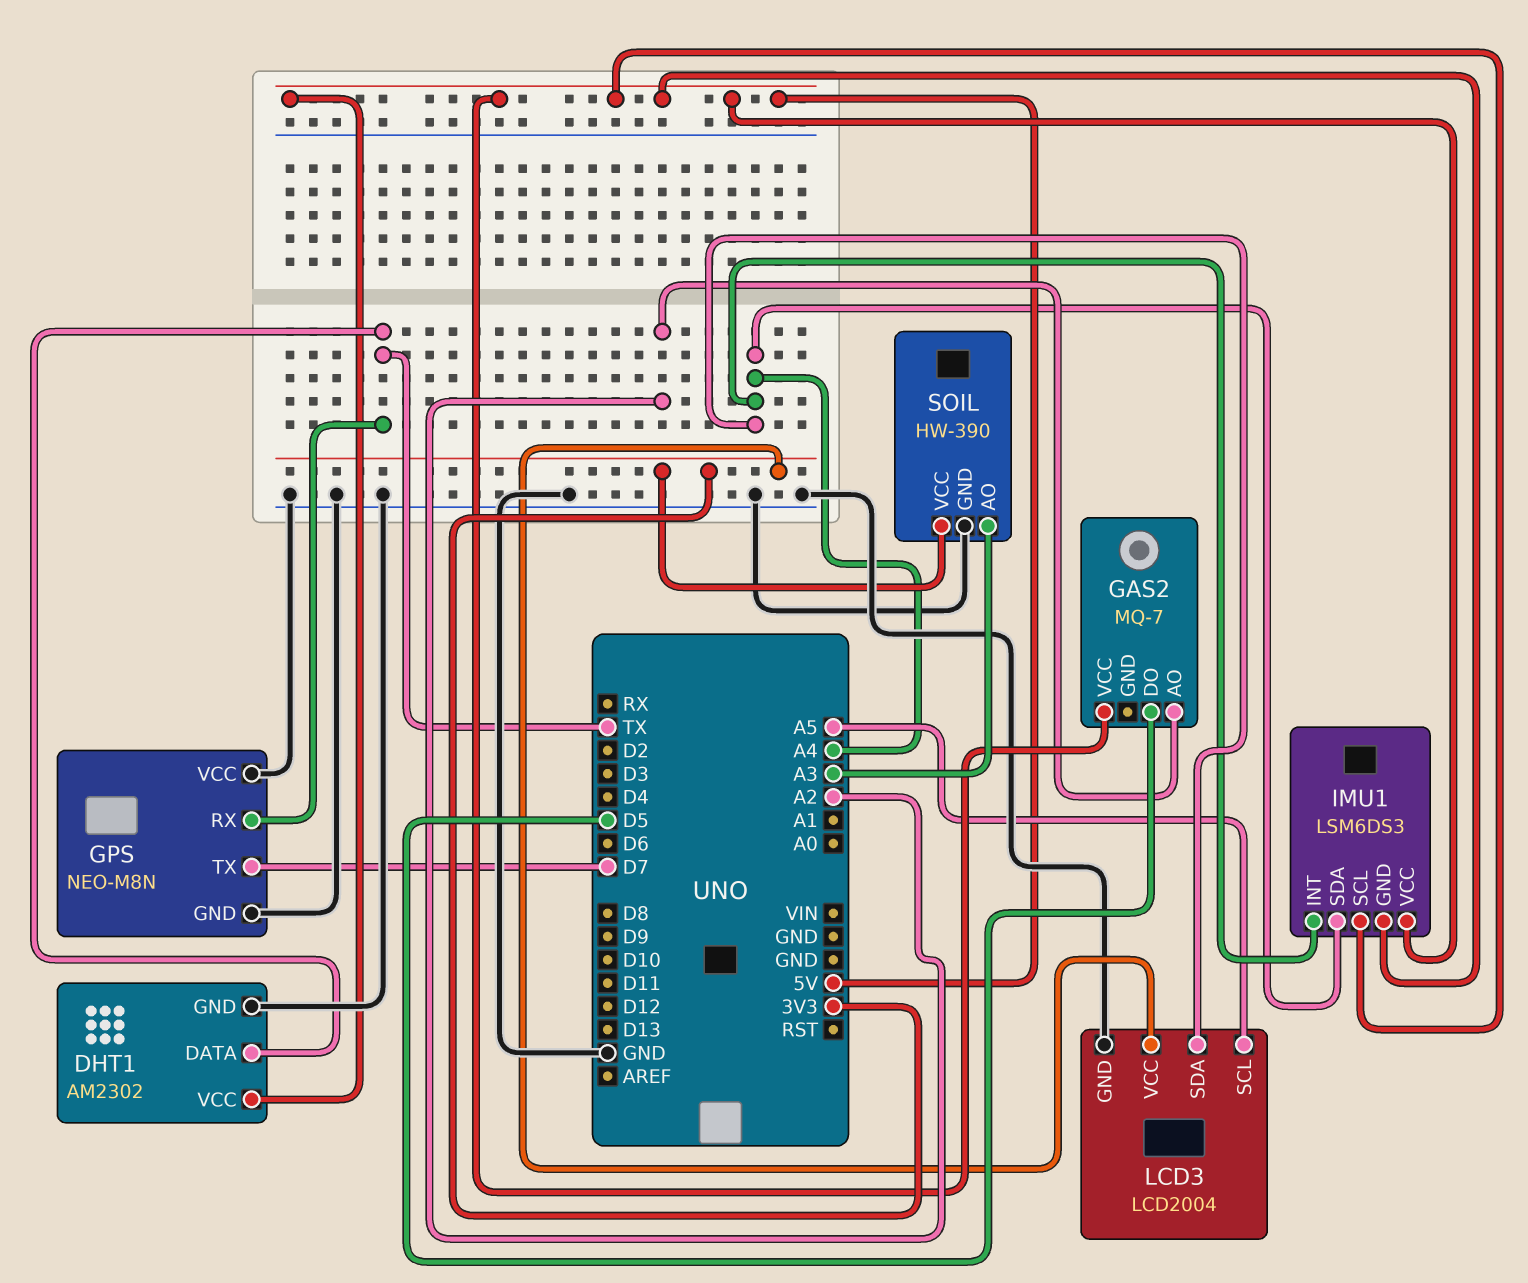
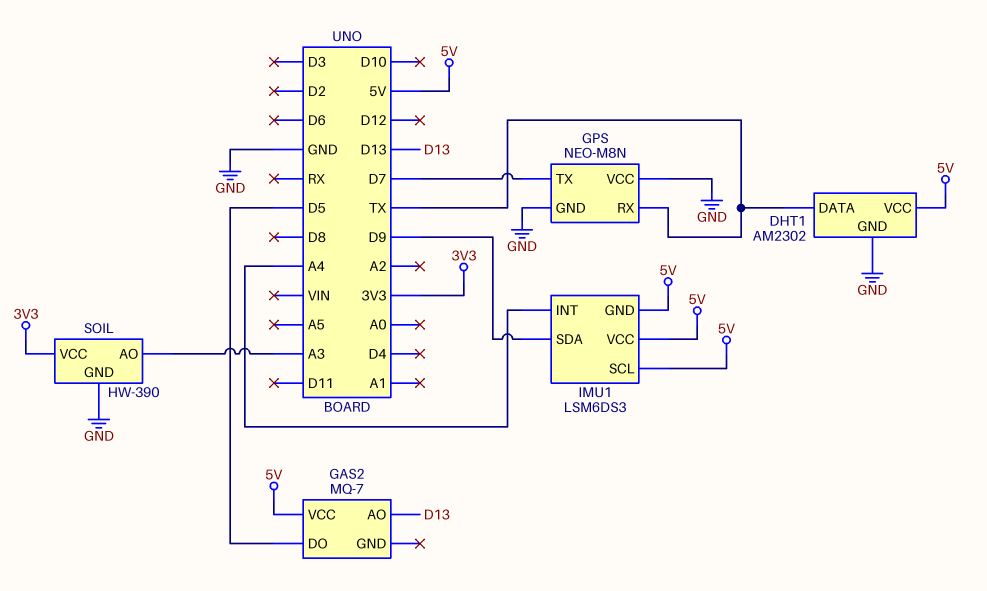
GAS2 pin AO: A2 -> D13
IMU1 pin SDA: A4 -> D9
LCD3: LCD2004 -> none
LCD3 pin GND: GND -> none
LCD3 pin SCL: A5 -> none
LCD3 pin SDA: A4 -> none
LCD3 pin VCC: 3V3 -> none

